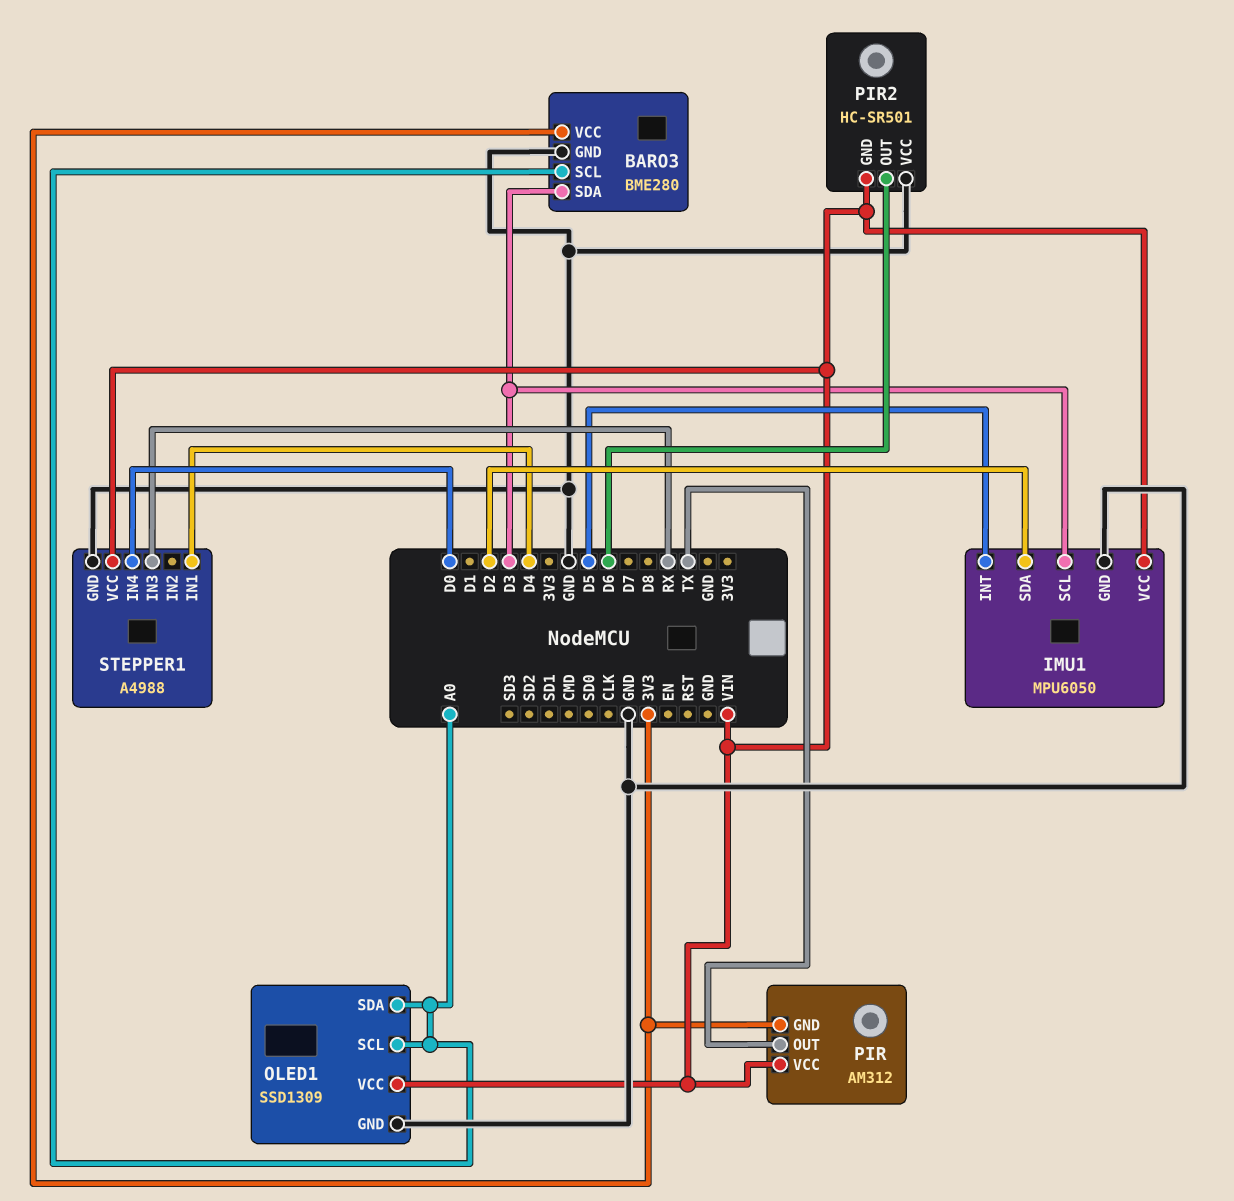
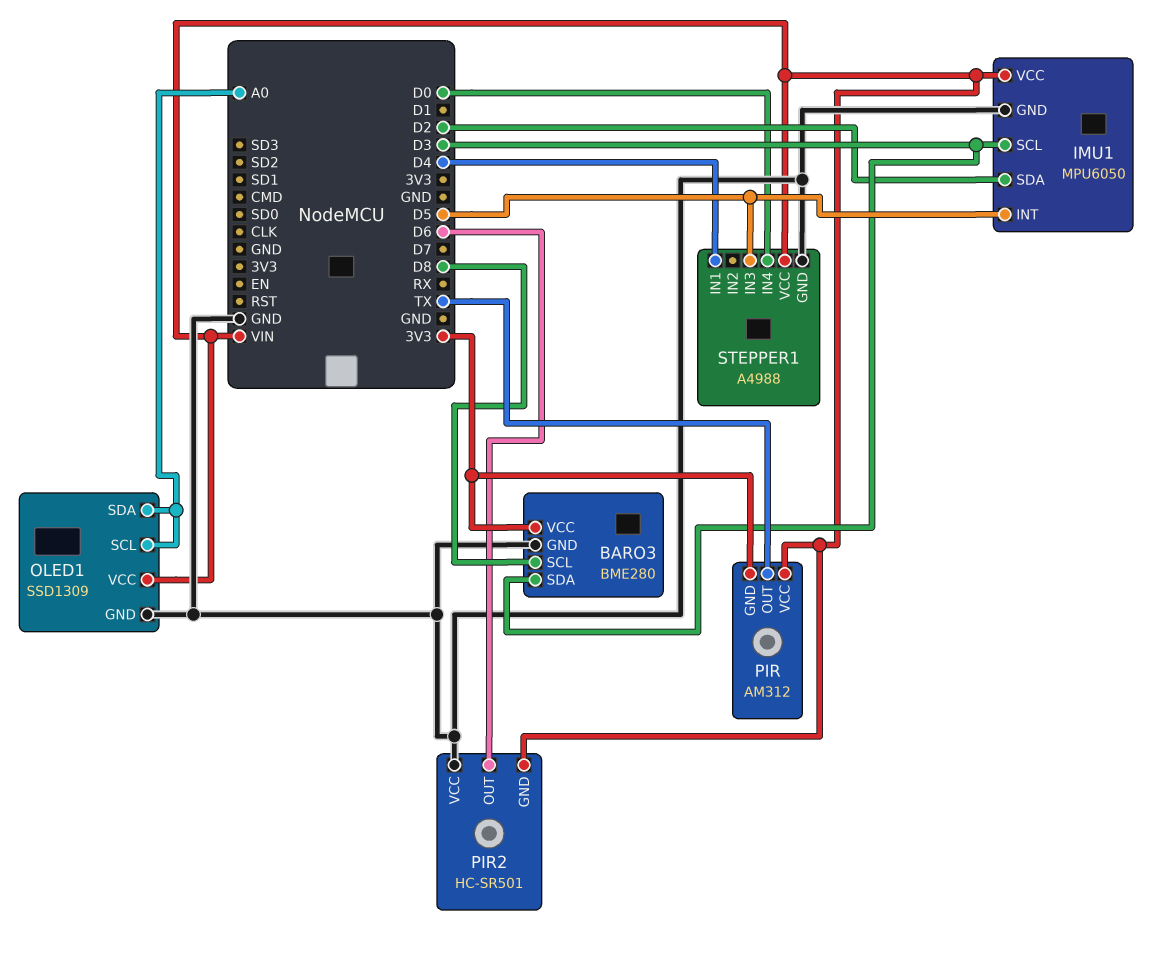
BARO3 pin SCL: A0 -> D8
STEPPER1 pin IN3: RX -> D5

